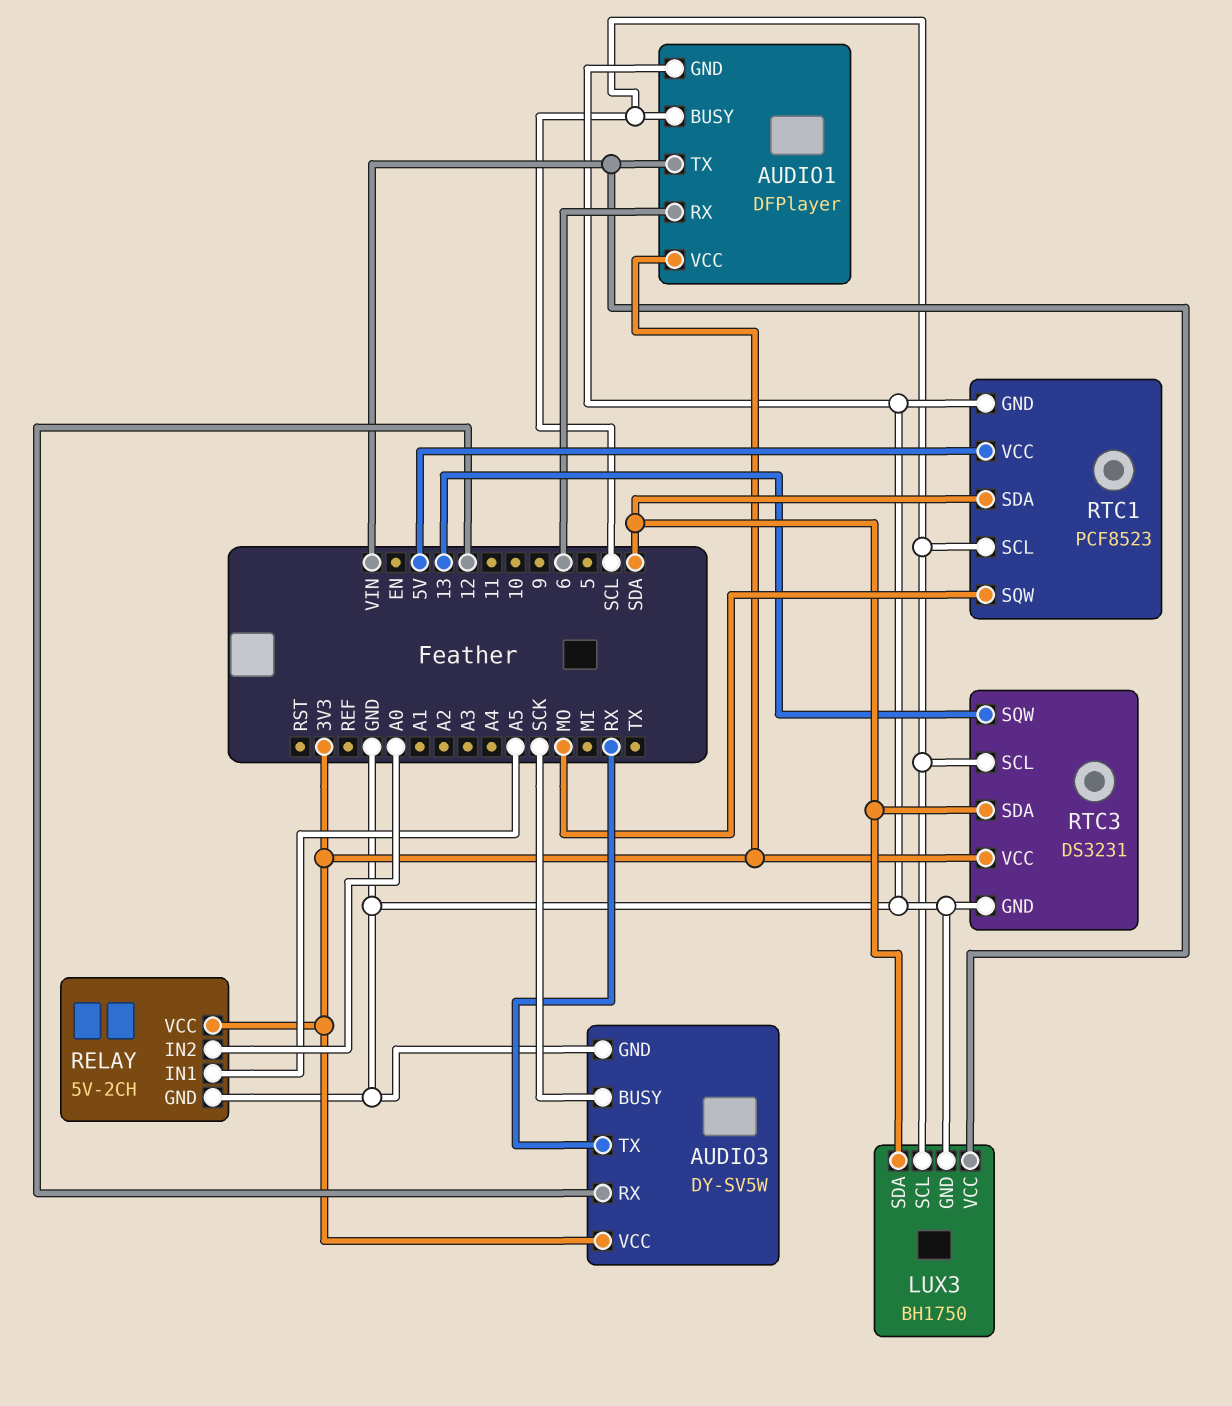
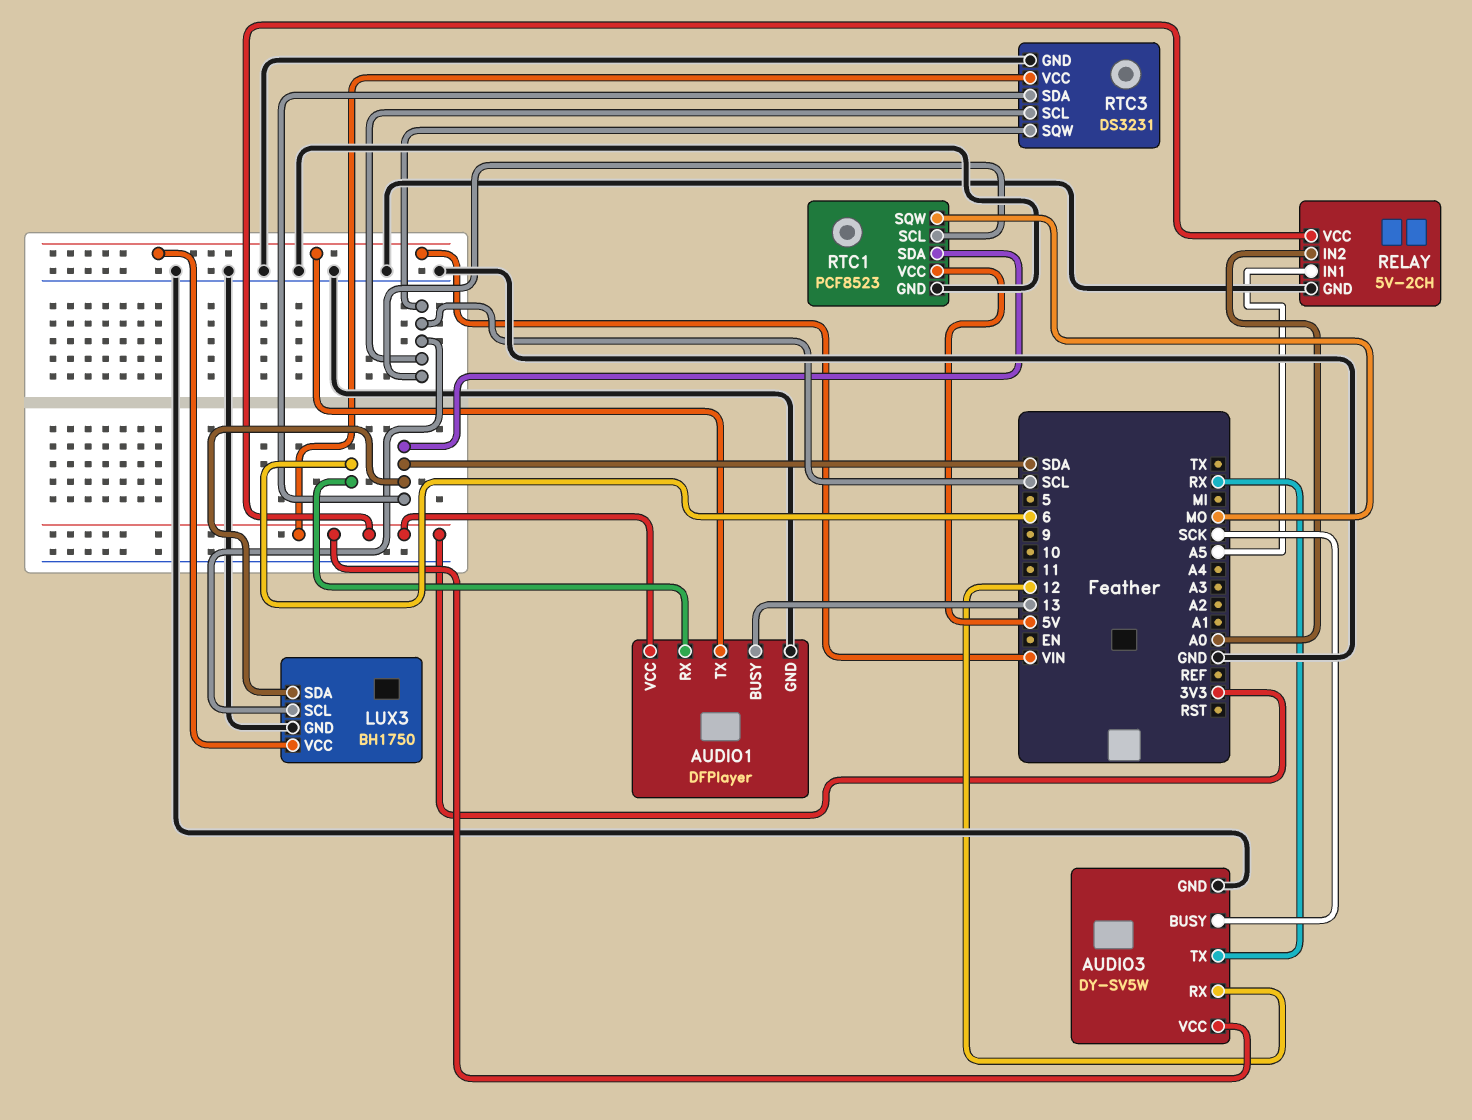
AUDIO1 pin BUSY: SCL -> 13
RTC3 pin SQW: 13 -> SCL

